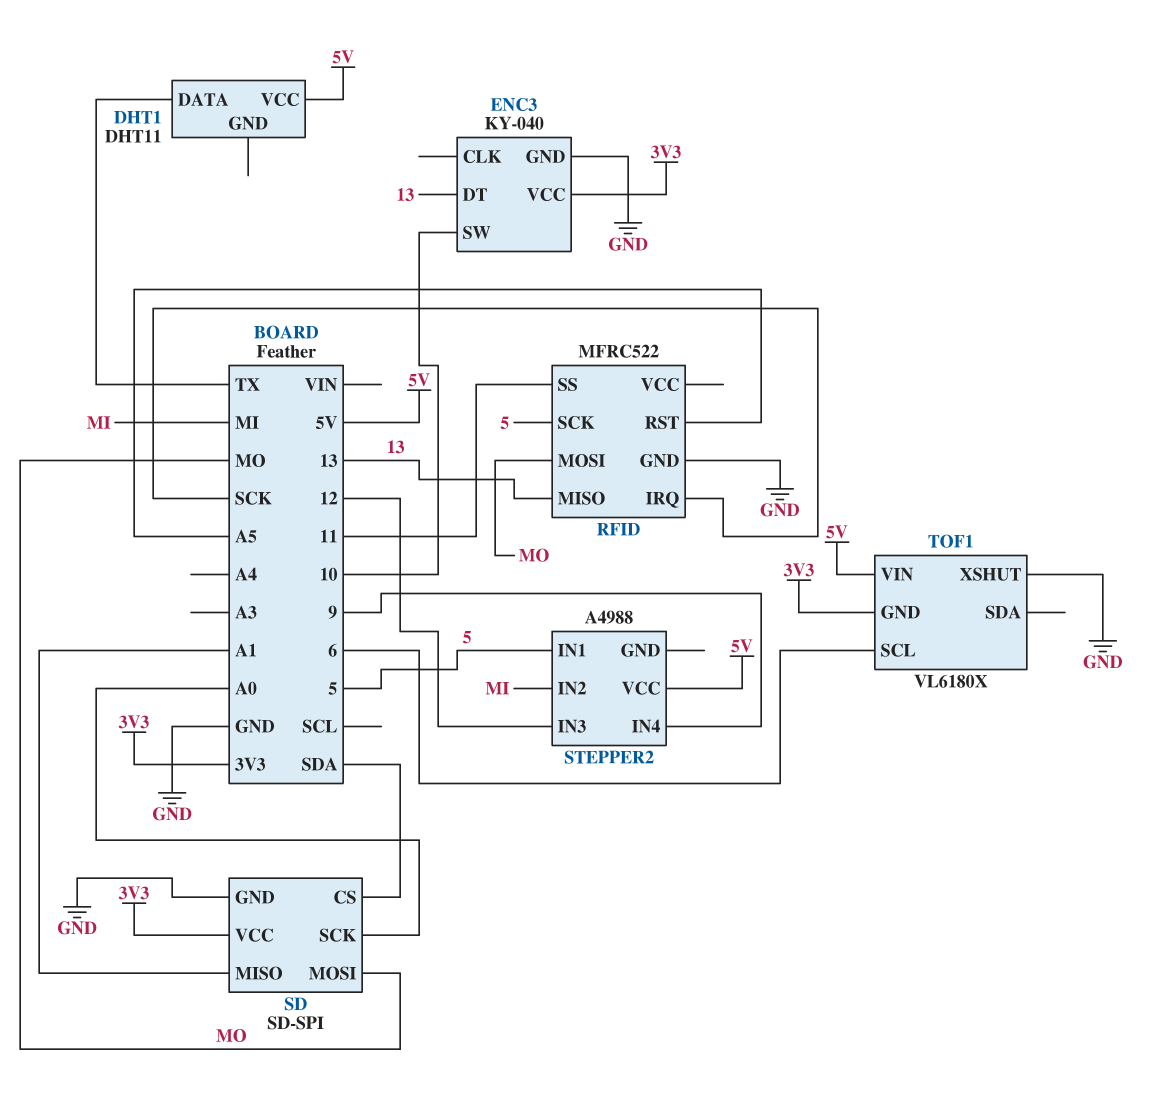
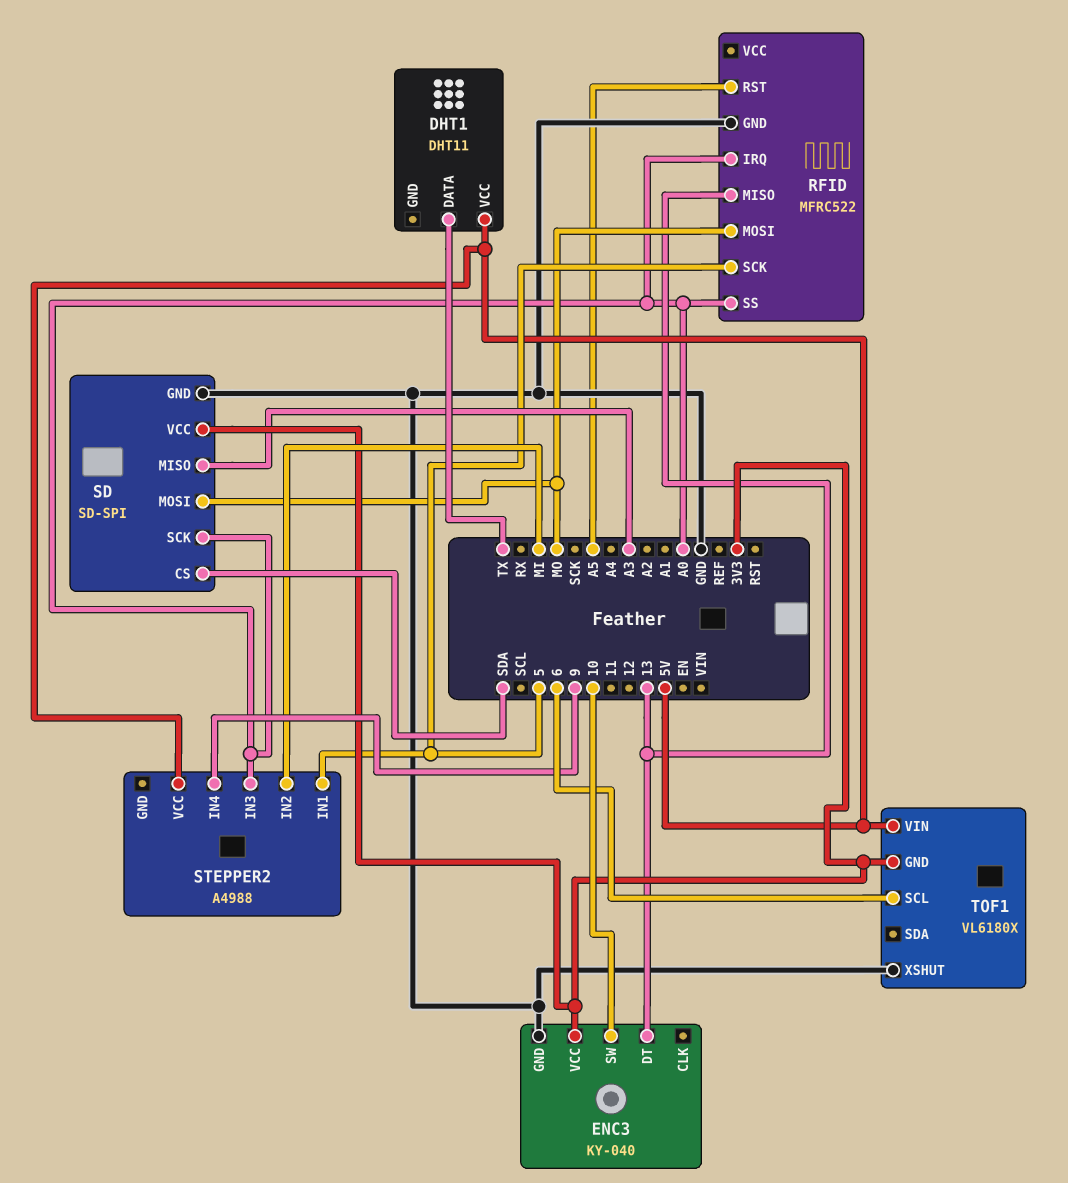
RFID pin IRQ: SCK -> A0
RFID pin SS: 11 -> A0
SD pin MISO: A1 -> A3
STEPPER2 pin IN3: 12 -> A0

